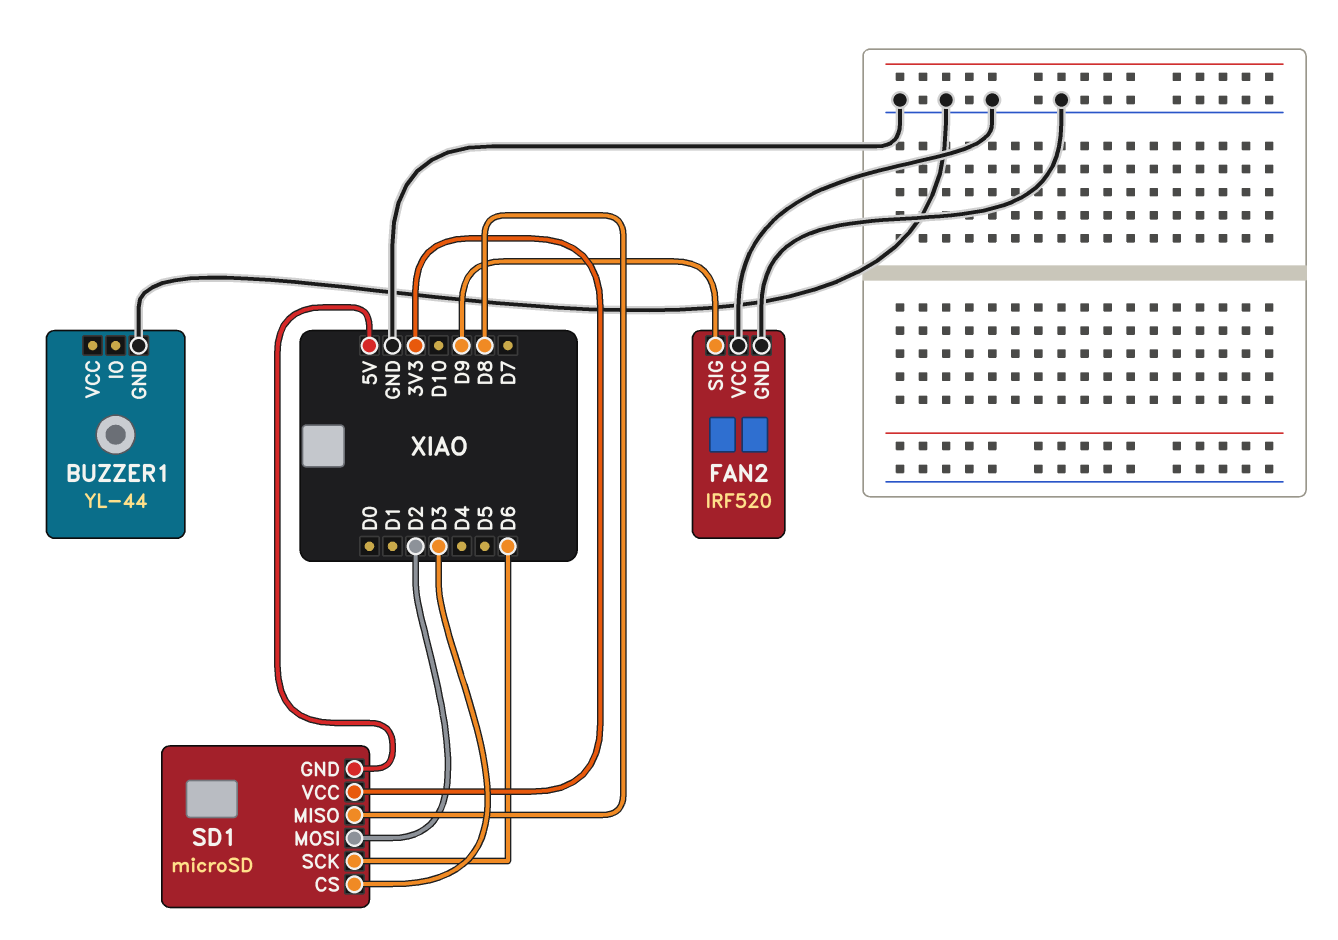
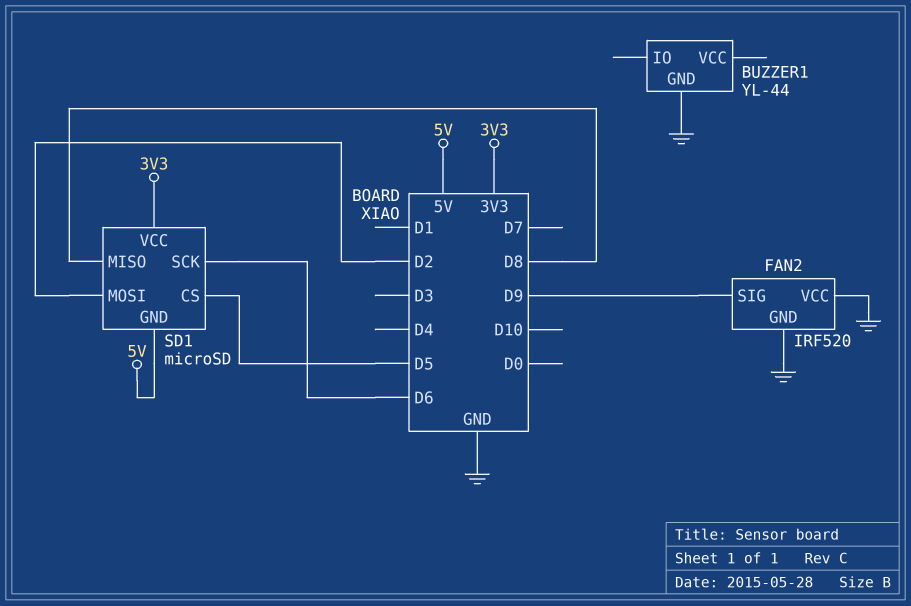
SD1 pin CS: D3 -> D5

